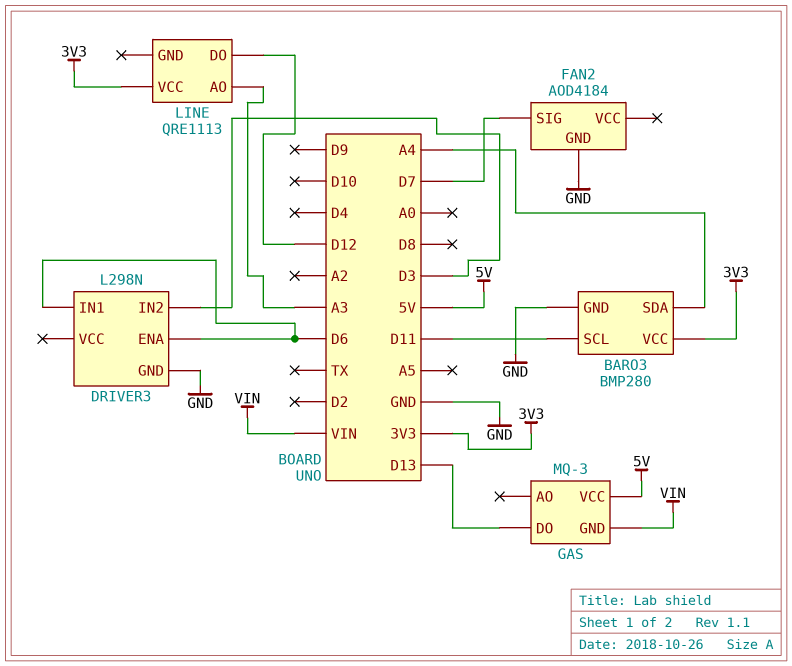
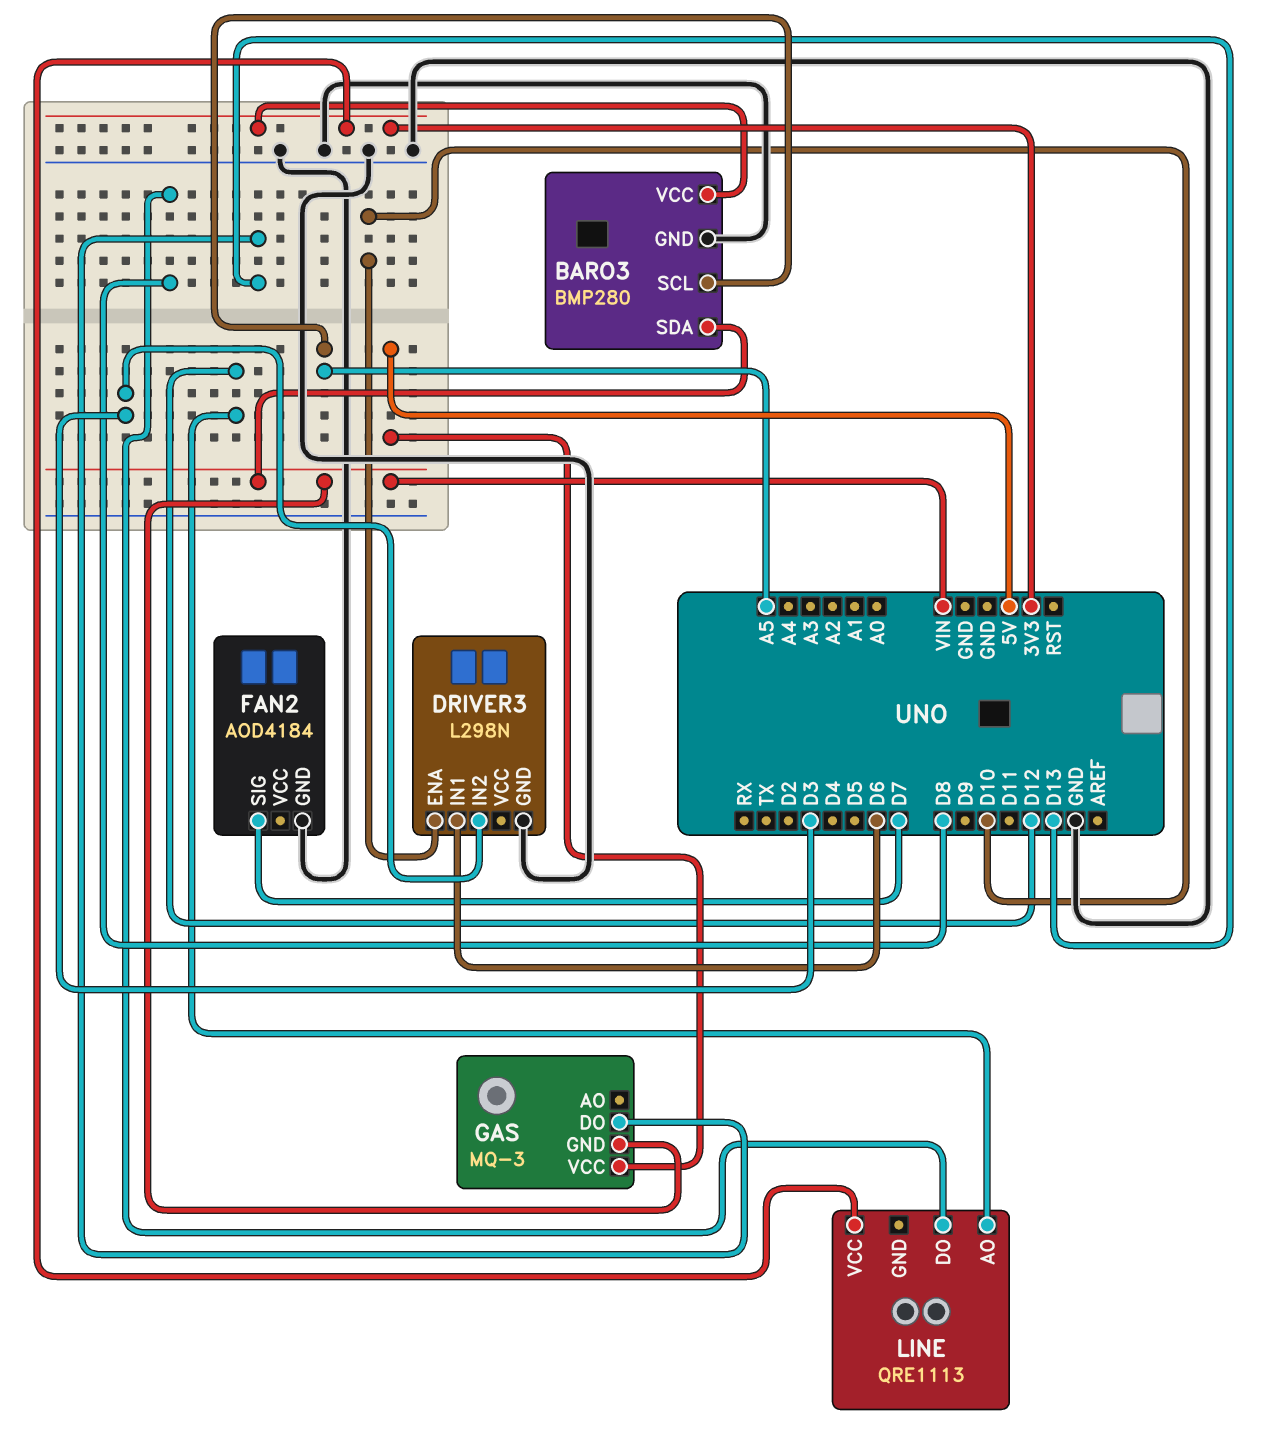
BARO3 pin SCL: D11 -> A5
BARO3 pin SDA: A4 -> VIN
DRIVER3 pin ENA: D6 -> D10
LINE pin AO: A3 -> D12
LINE pin DO: D12 -> D8

